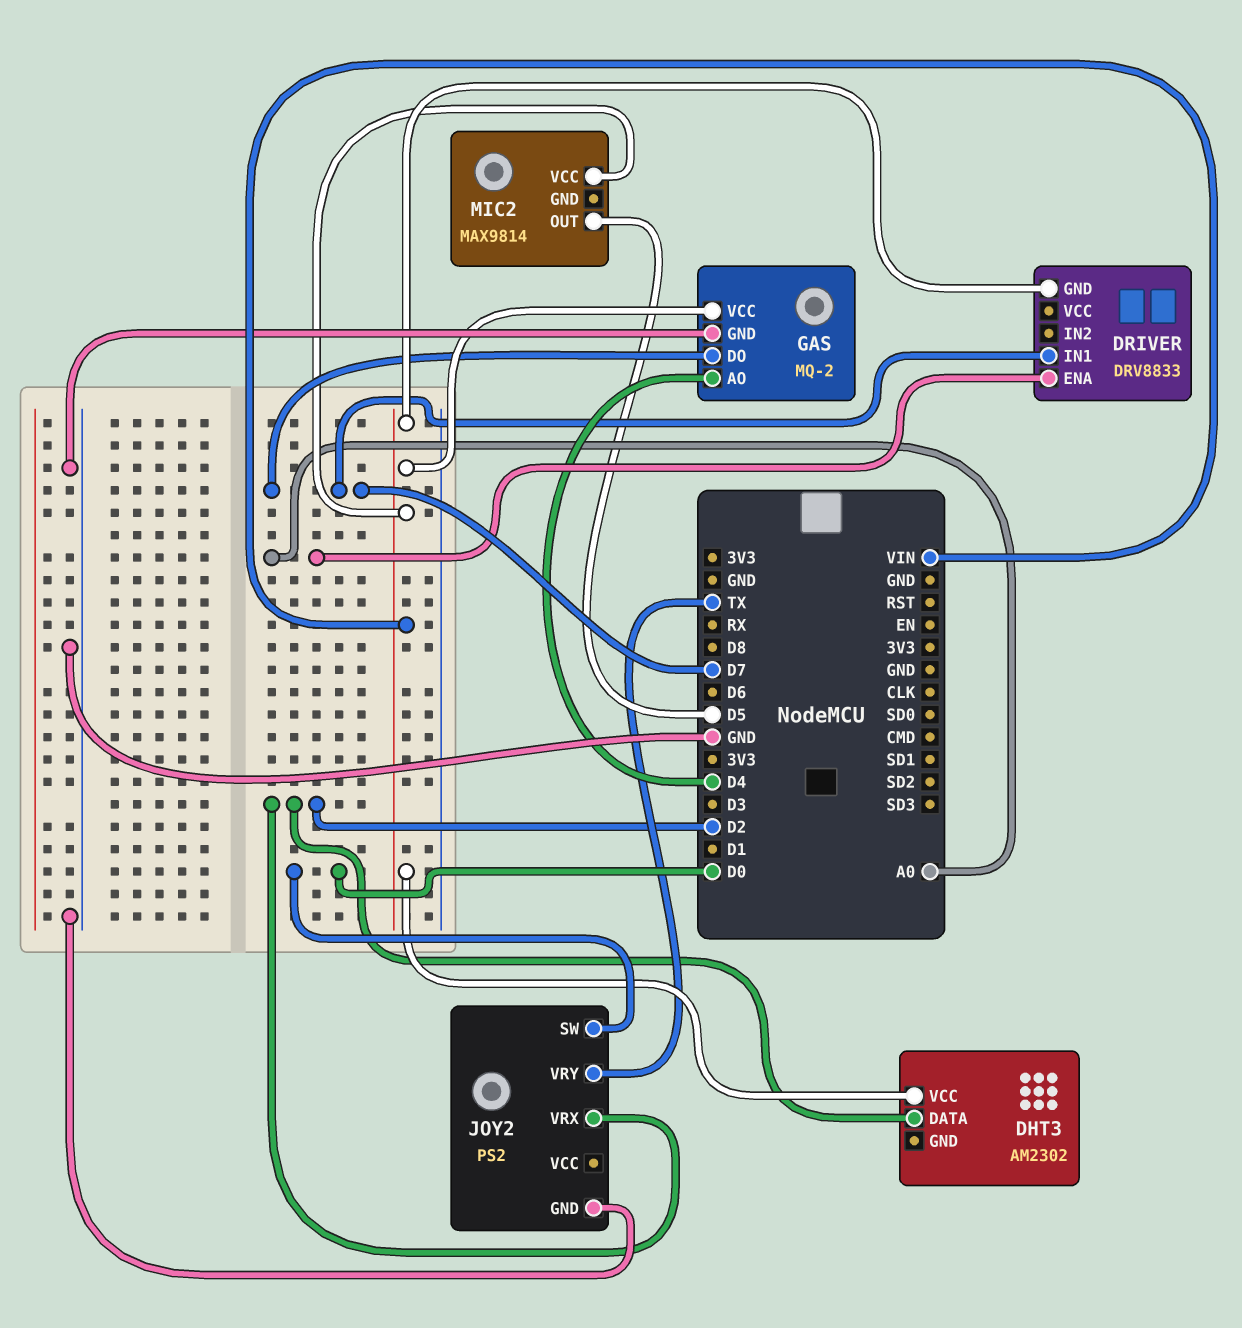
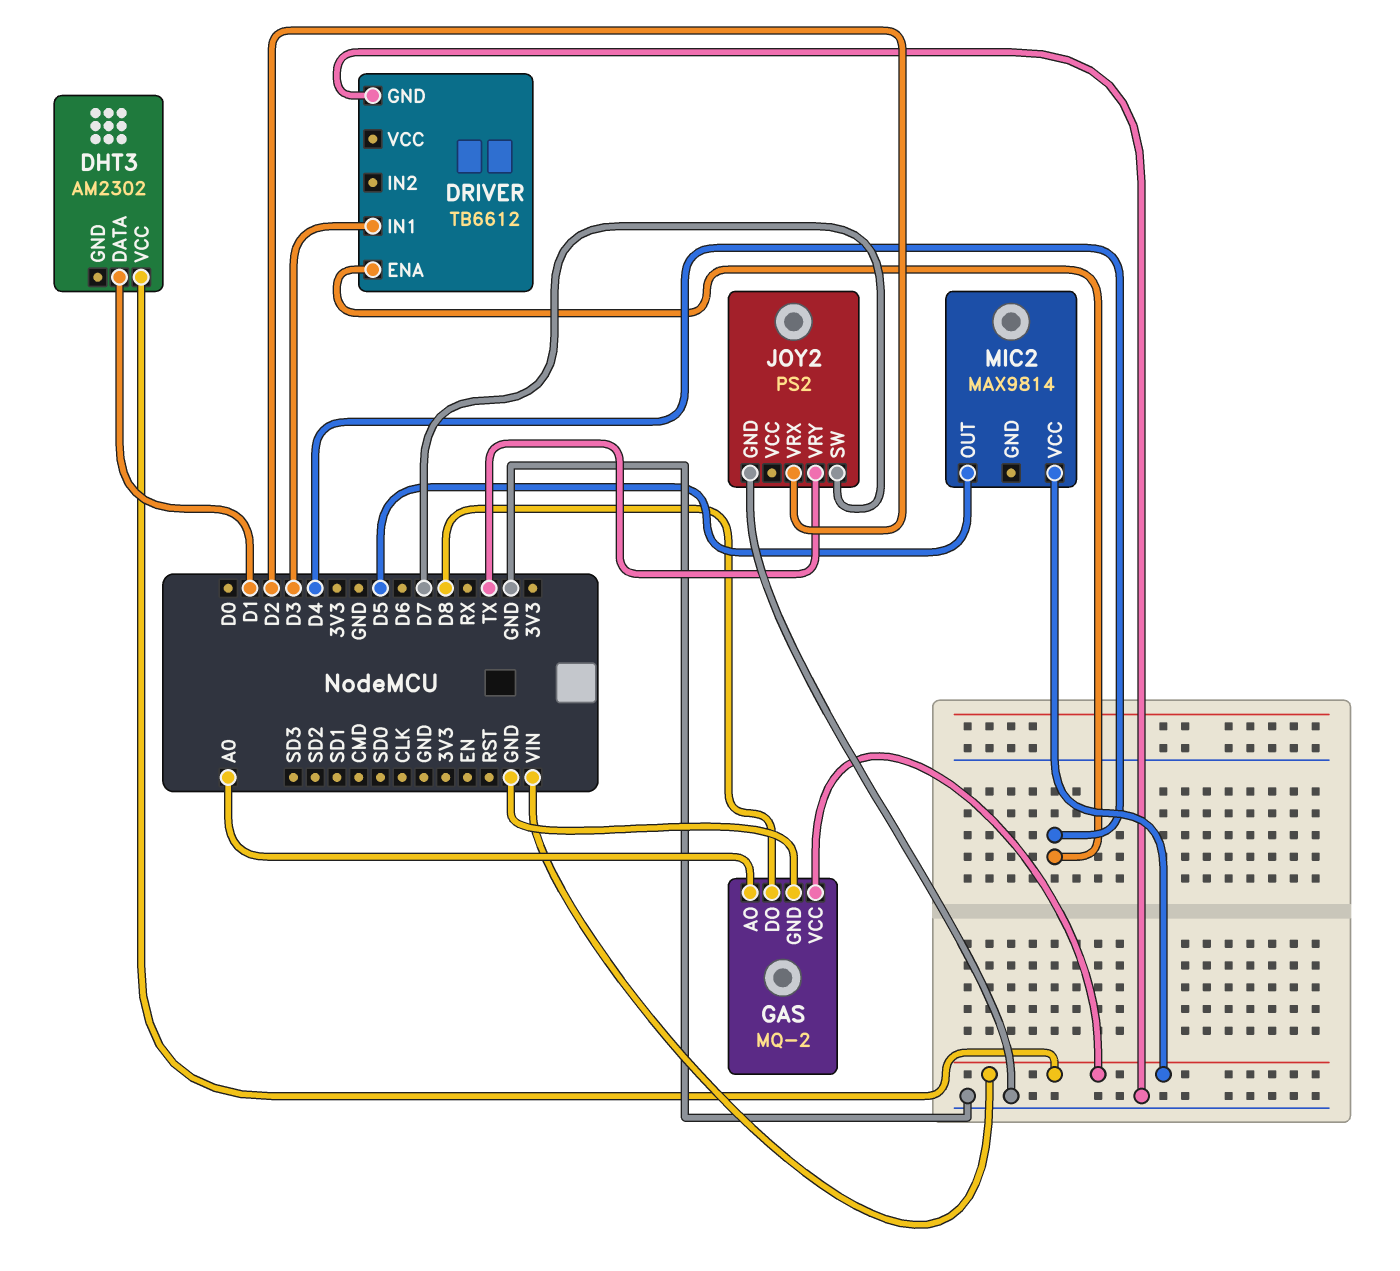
DHT3 pin DATA: D2 -> D1
DRIVER: DRV8833 -> TB6612
DRIVER pin ENA: A0 -> D4
DRIVER pin GND: VIN -> GND
DRIVER pin IN1: D7 -> D3
GAS pin AO: D4 -> A0
GAS pin DO: D7 -> D8
JOY2 pin SW: D0 -> D7

